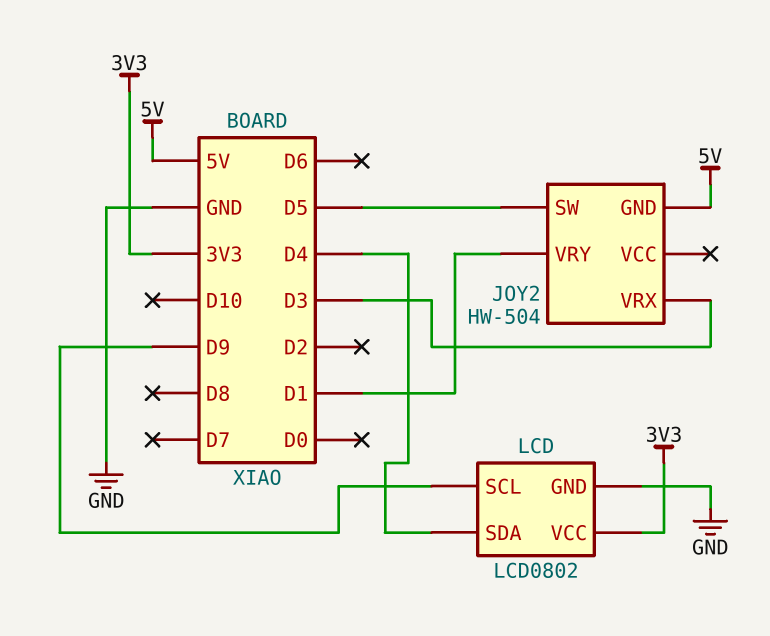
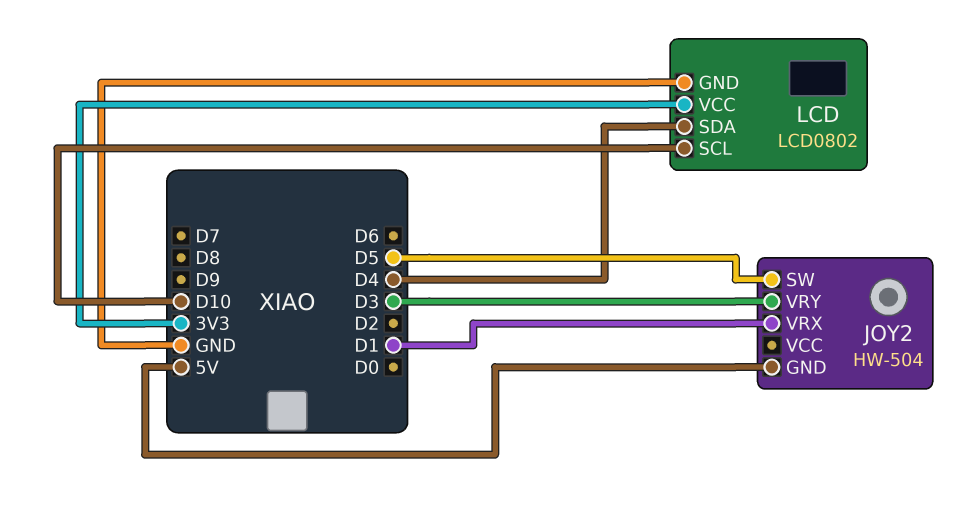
JOY2 pin VRX: D3 -> D1
JOY2 pin VRY: D1 -> D3
LCD pin SCL: D9 -> D10

